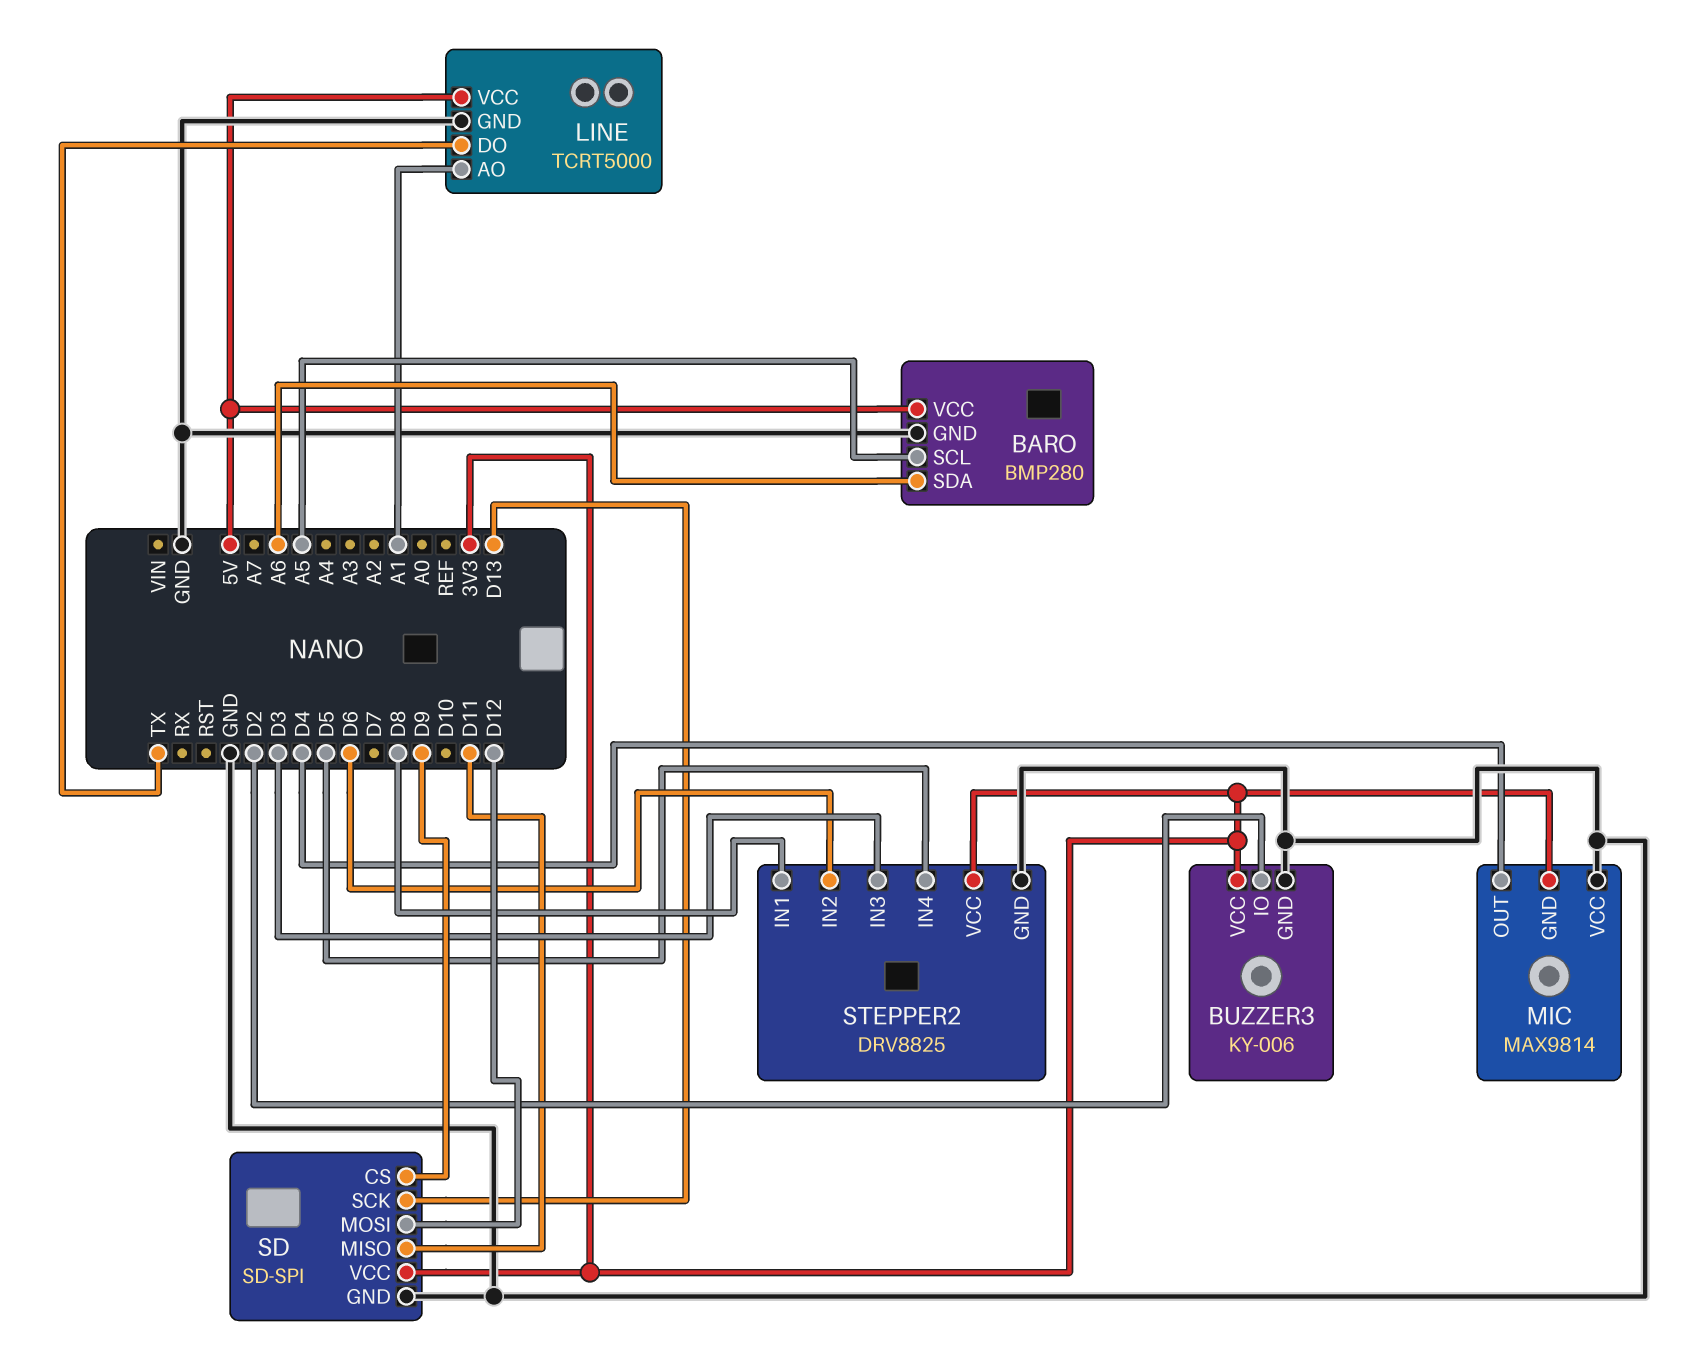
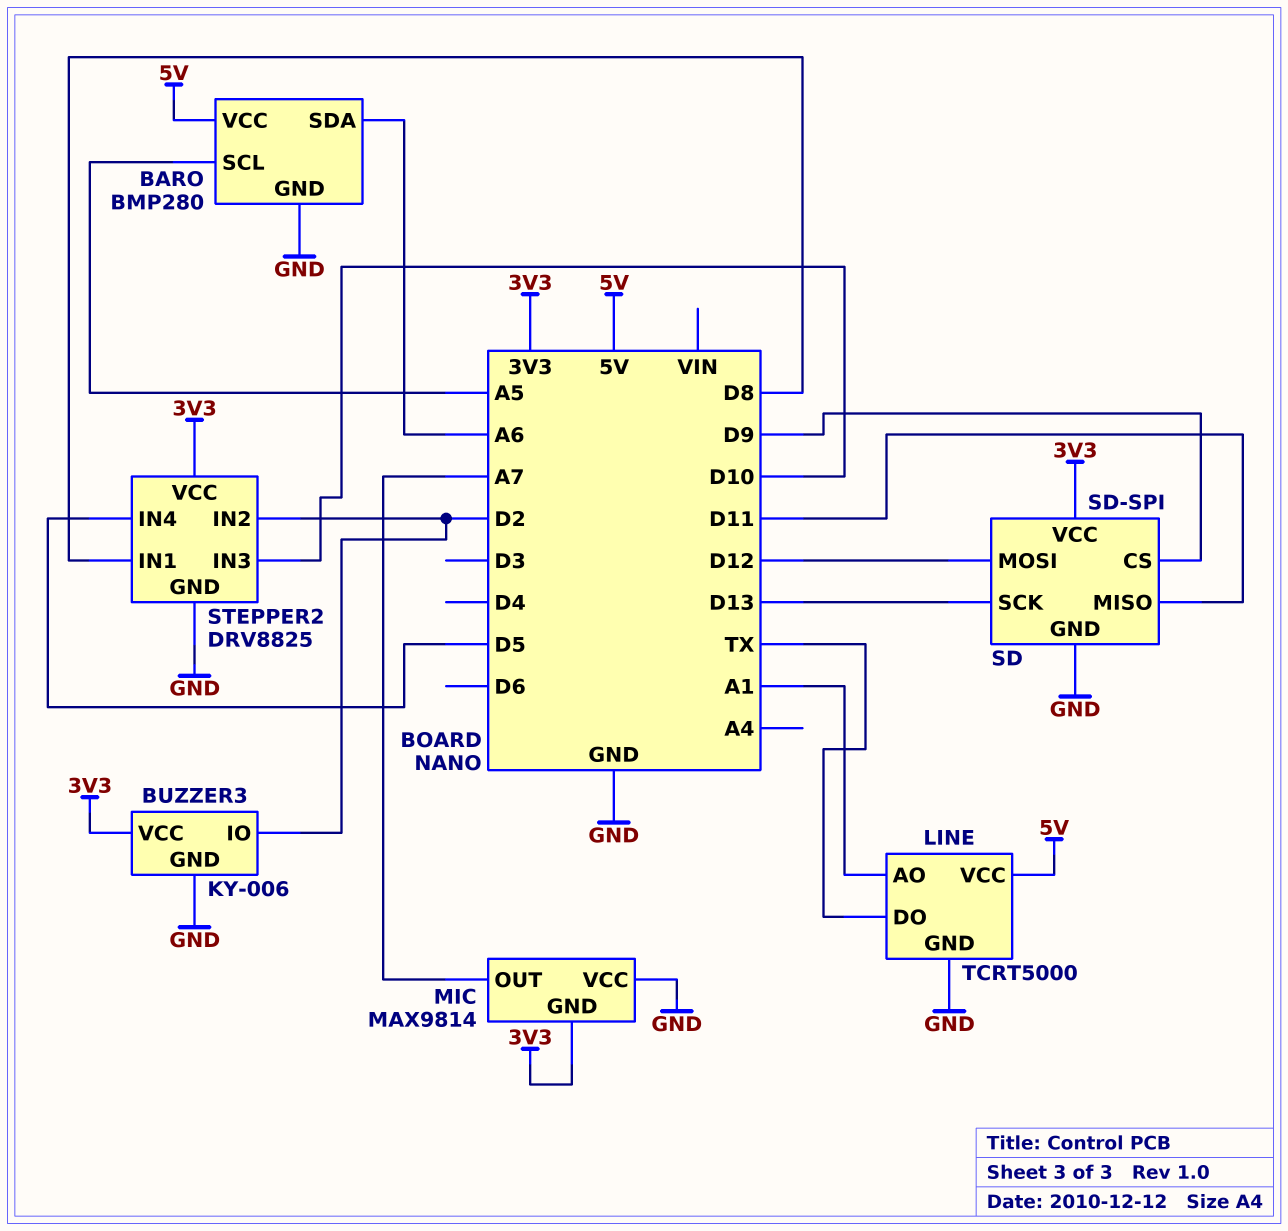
MIC pin OUT: D4 -> A7
STEPPER2 pin IN2: D6 -> D2
STEPPER2 pin IN3: D3 -> D10

